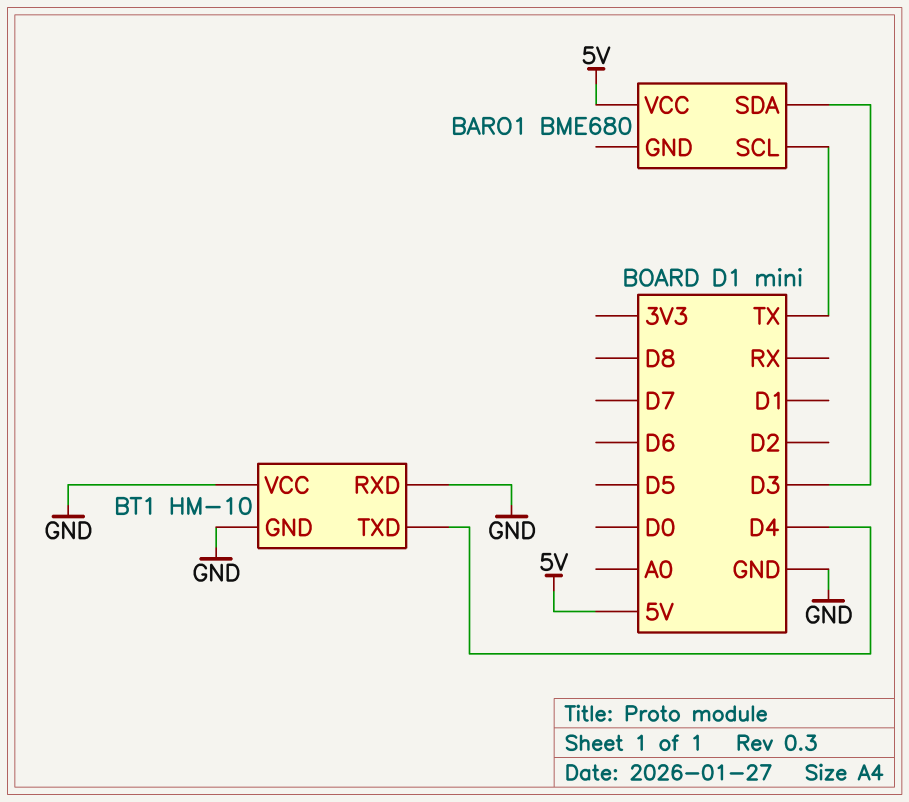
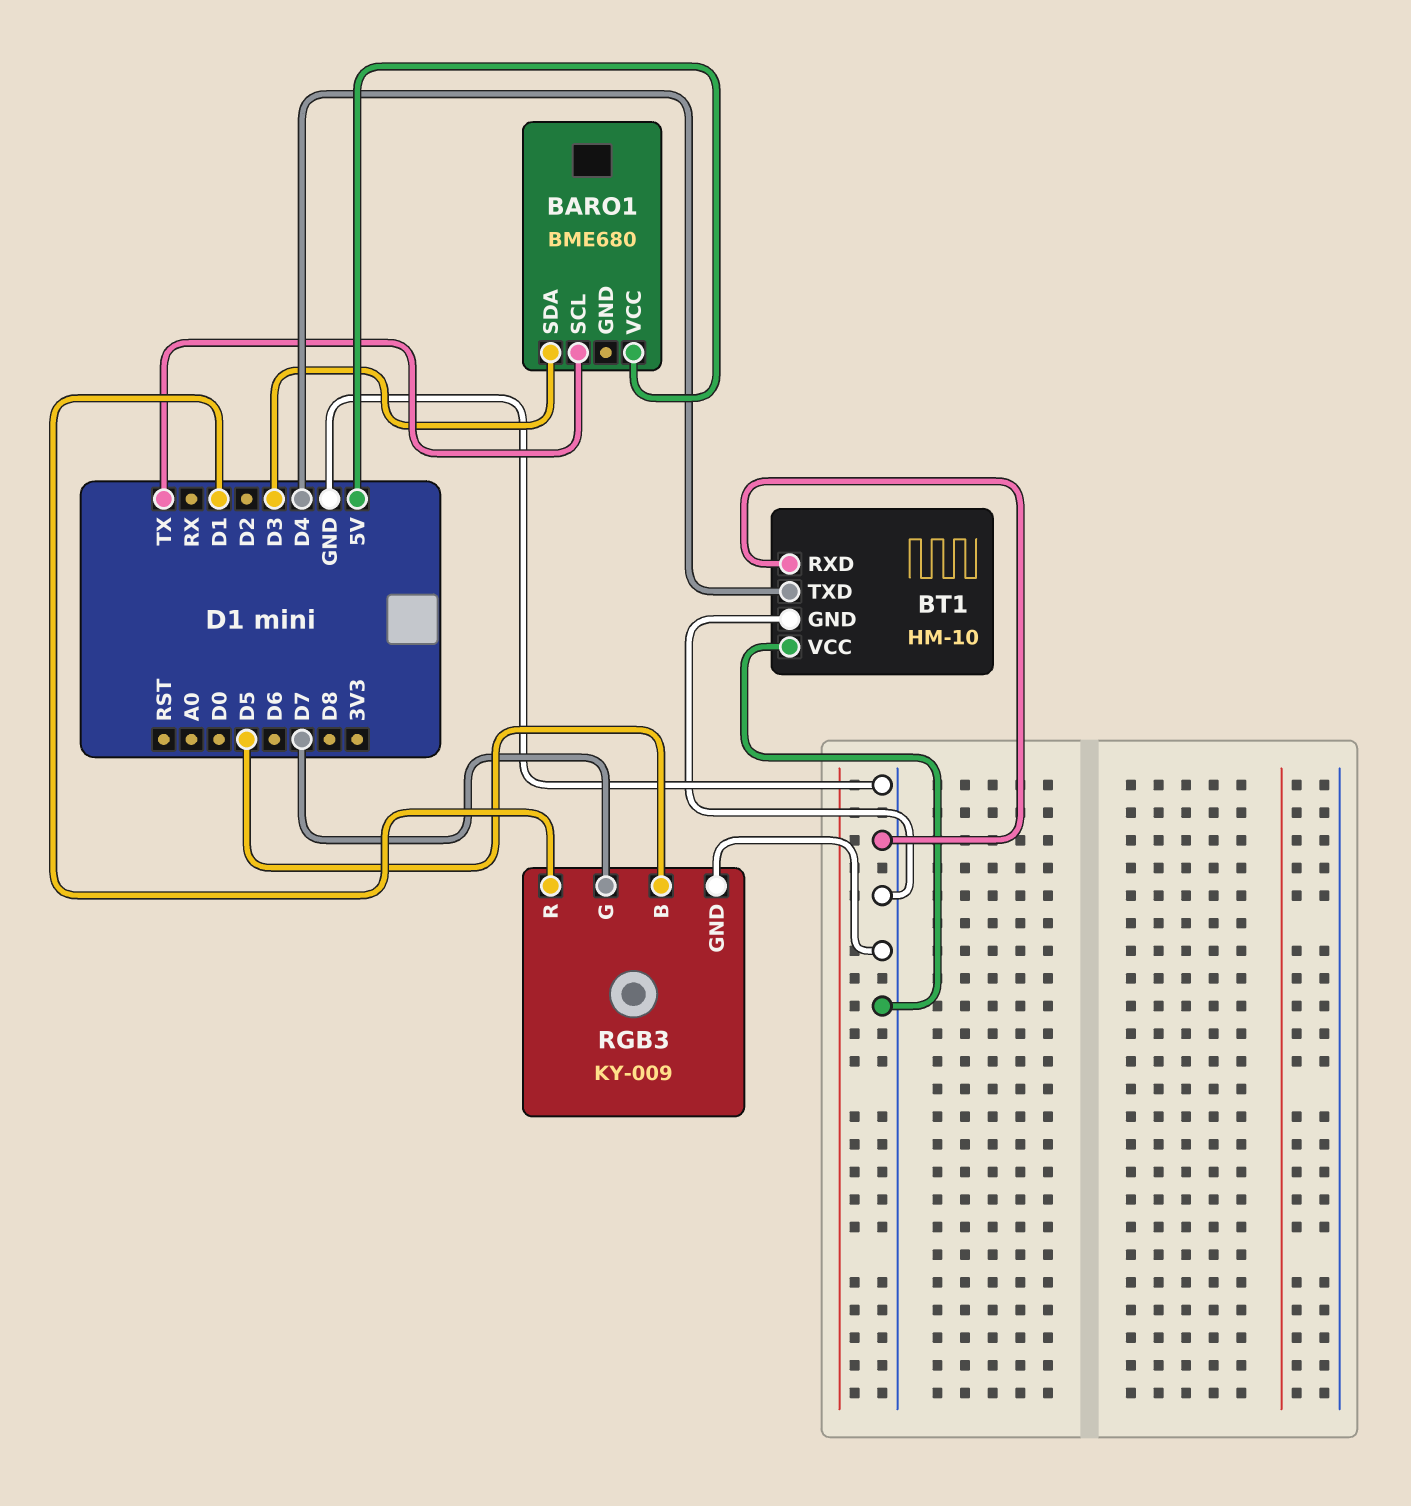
RGB3: none -> KY-009
RGB3 pin B: none -> D5
RGB3 pin G: none -> D7
RGB3 pin GND: none -> GND
RGB3 pin R: none -> D1

